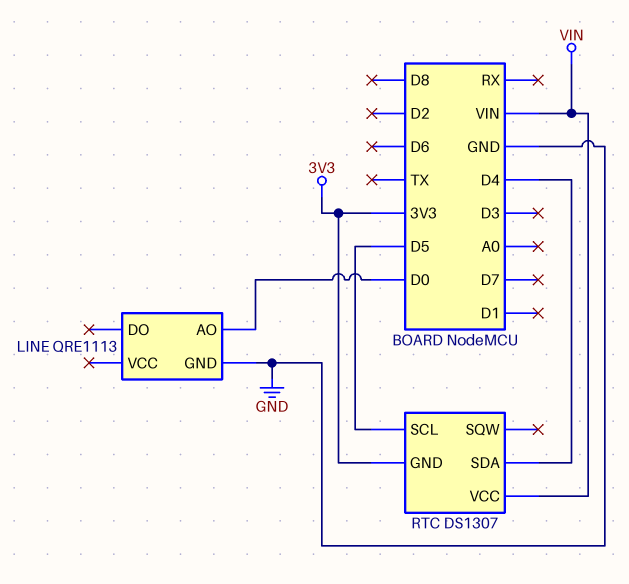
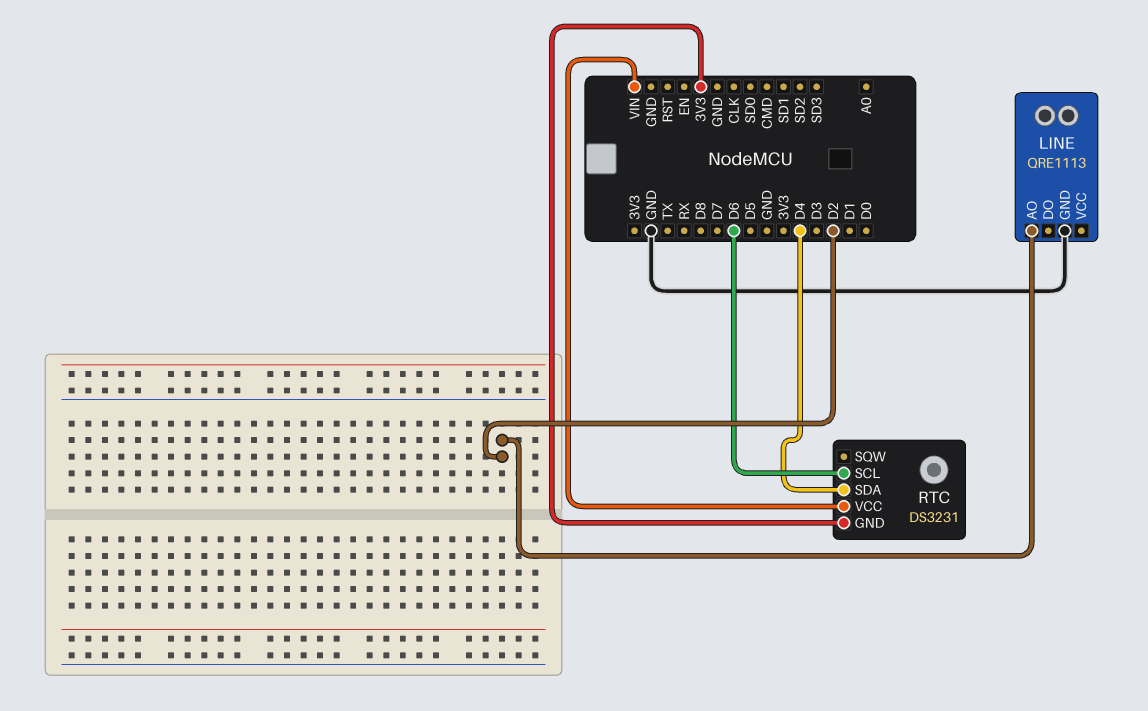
LINE pin AO: D0 -> D2
RTC: DS1307 -> DS3231
RTC pin SCL: D5 -> D6

